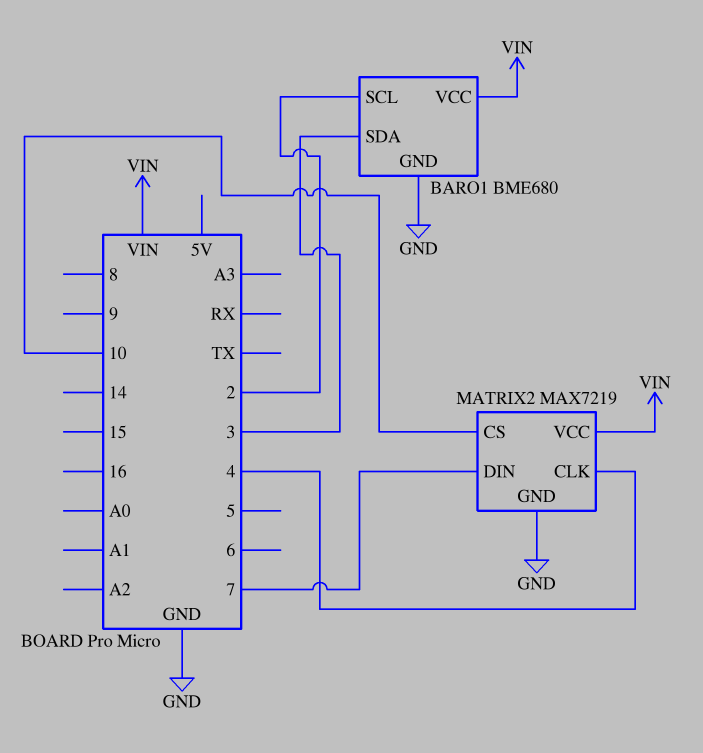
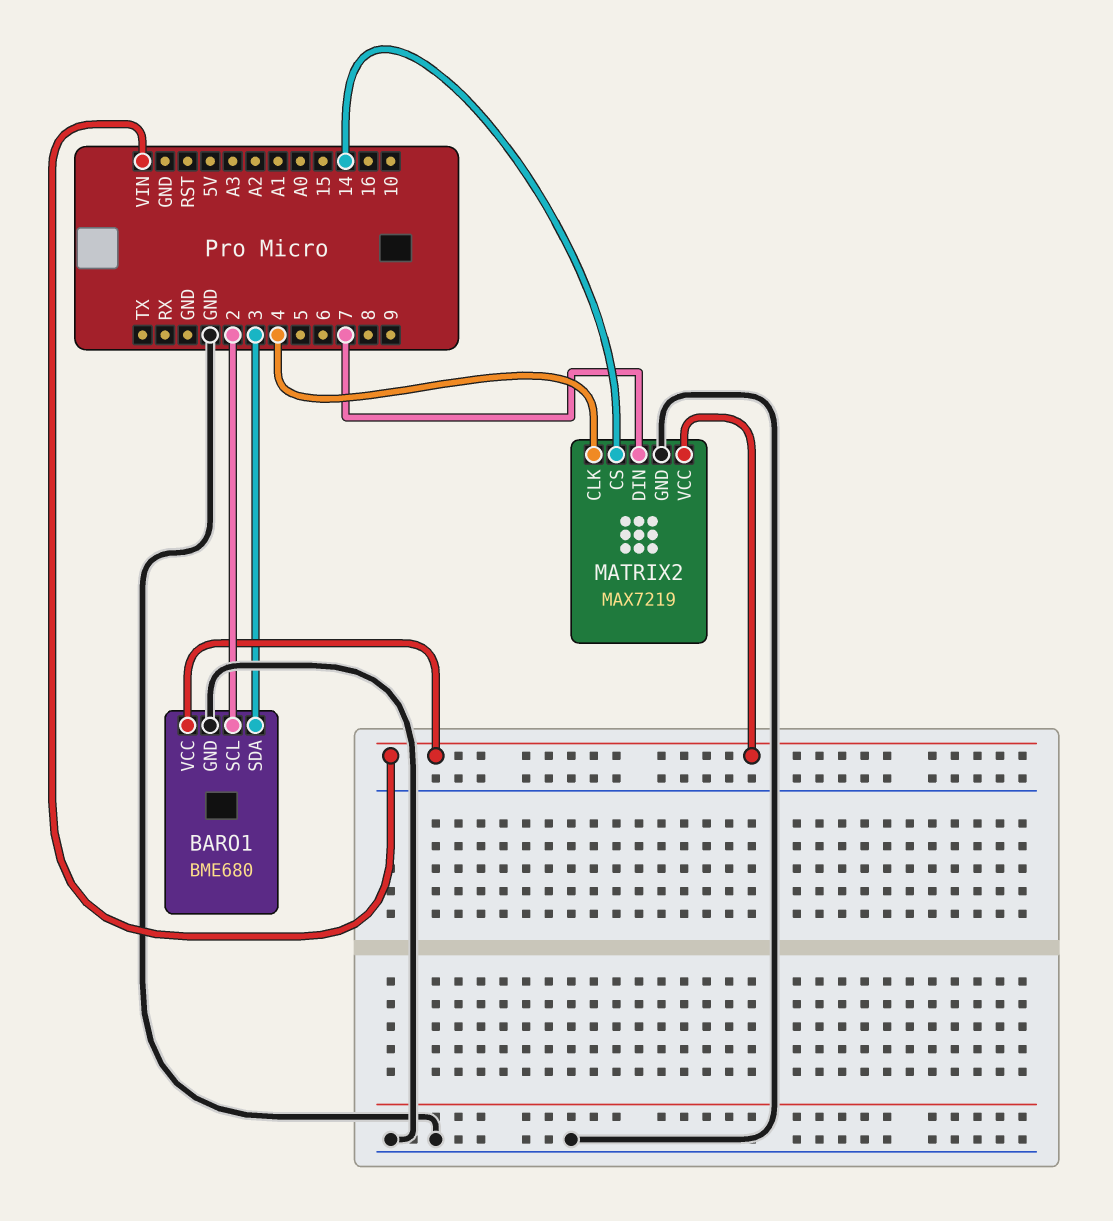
MATRIX2 pin CS: 10 -> 14

